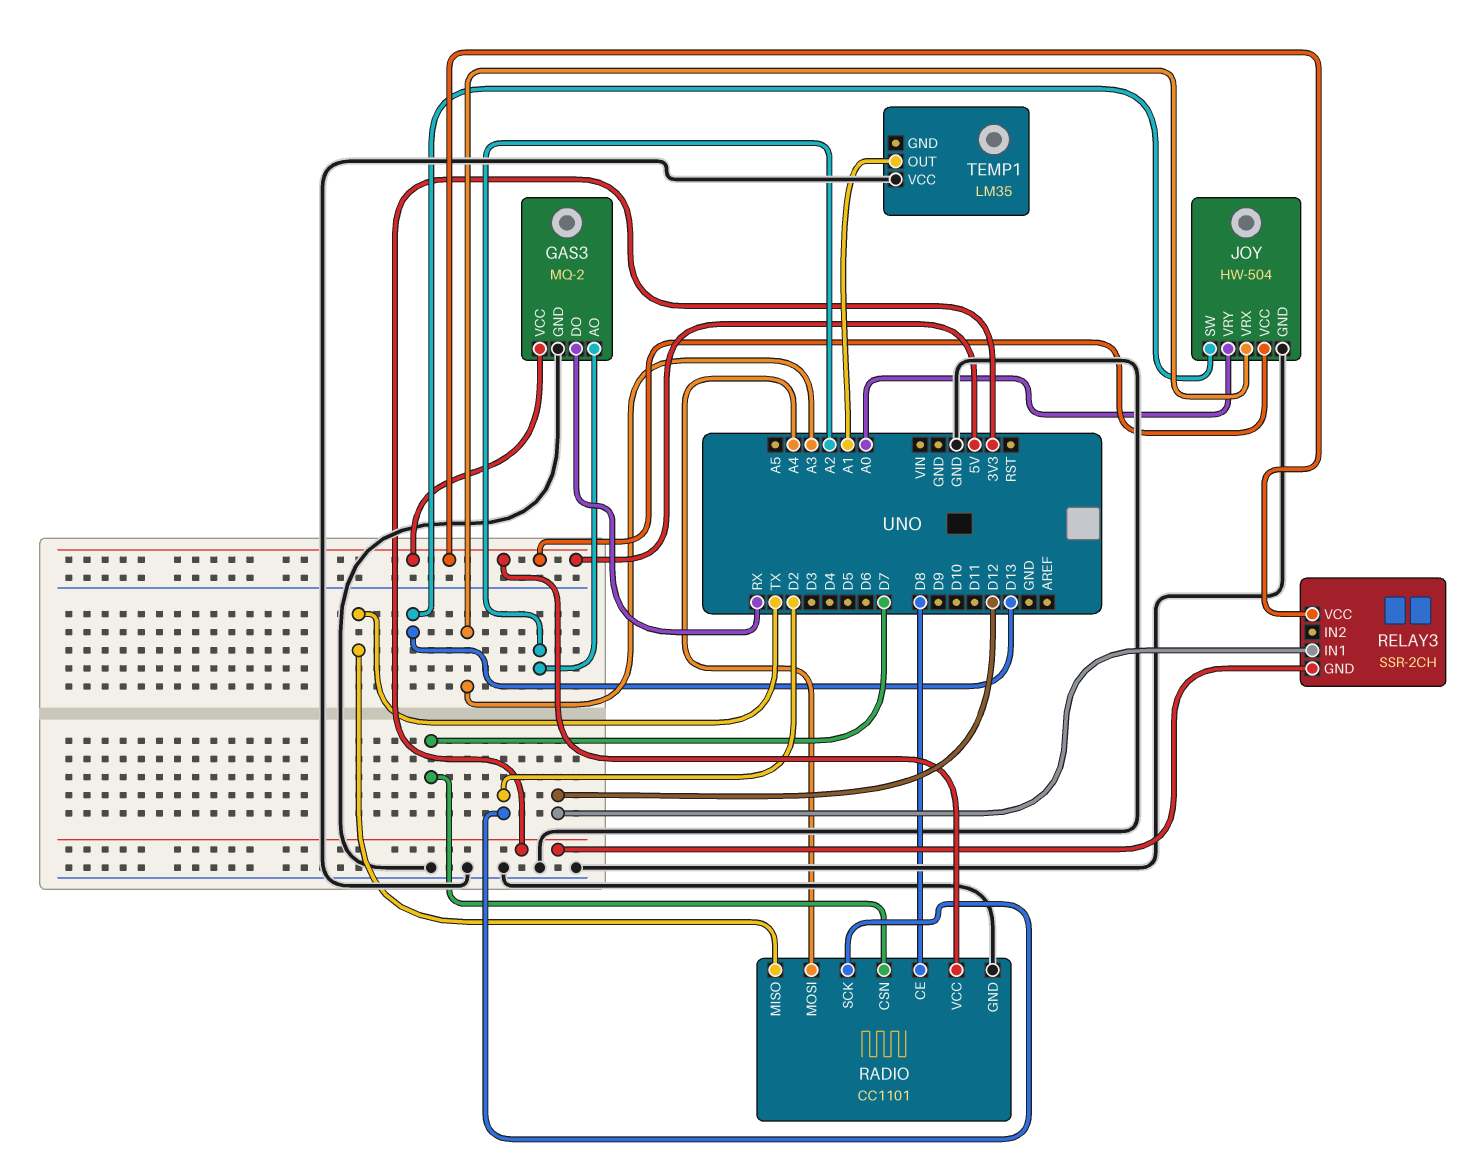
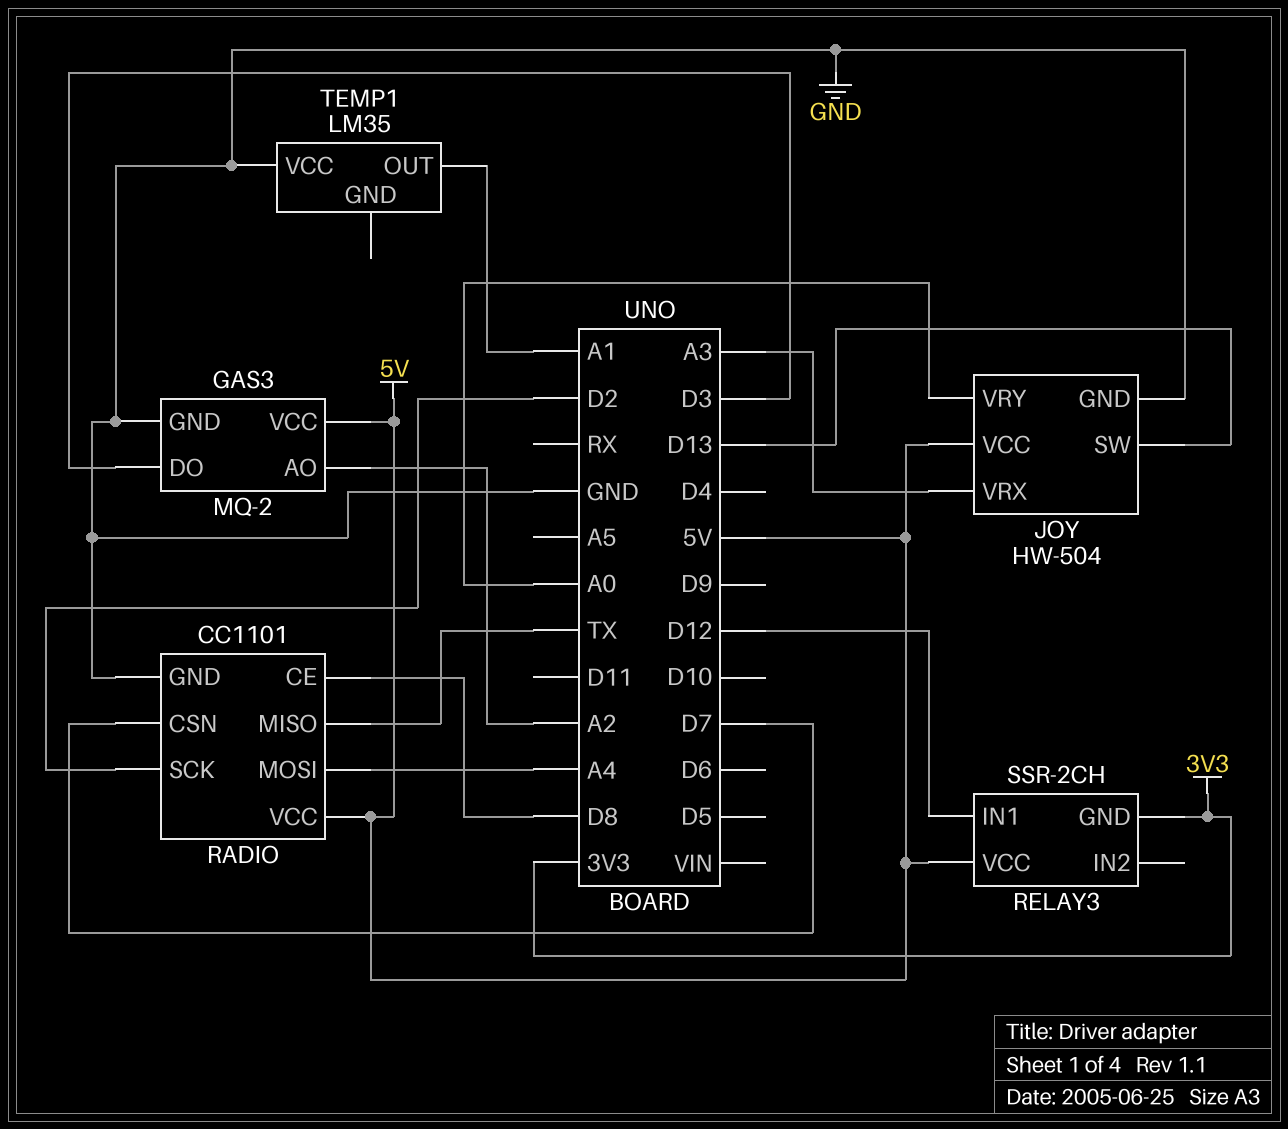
GAS3 pin DO: RX -> D3

